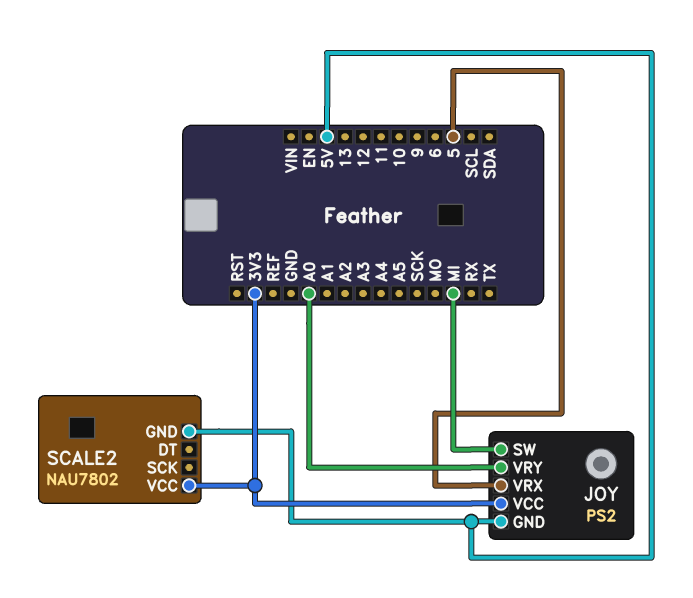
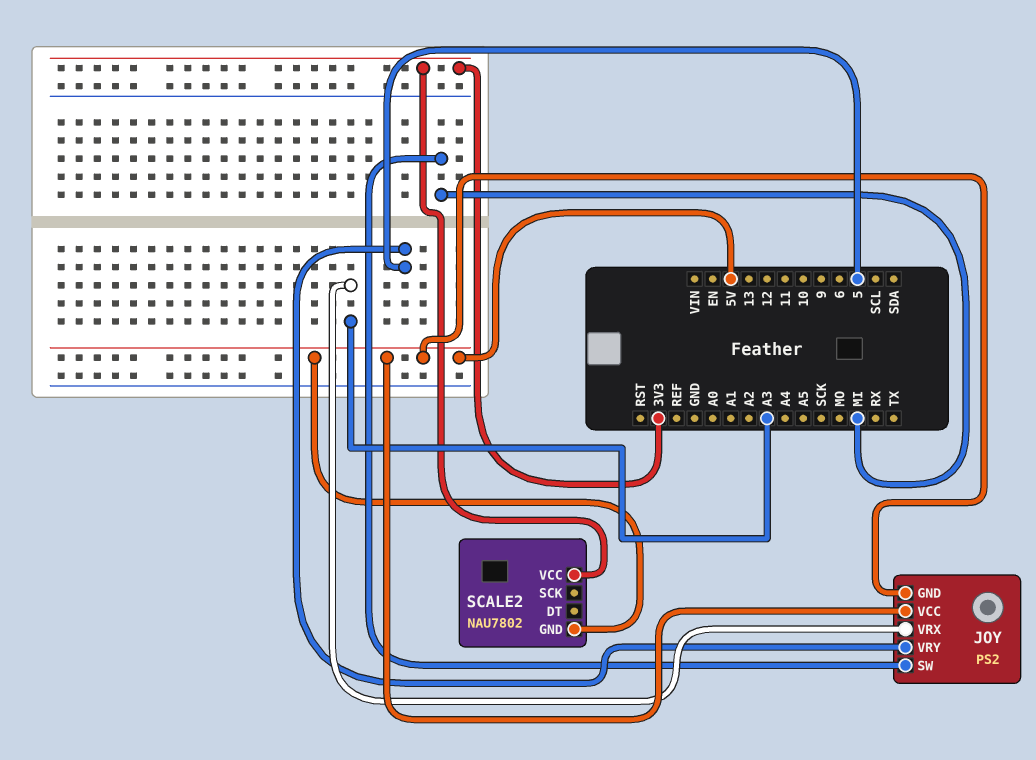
JOY pin VCC: 3V3 -> 5V
JOY pin VRX: 5 -> A3
JOY pin VRY: A0 -> 5

